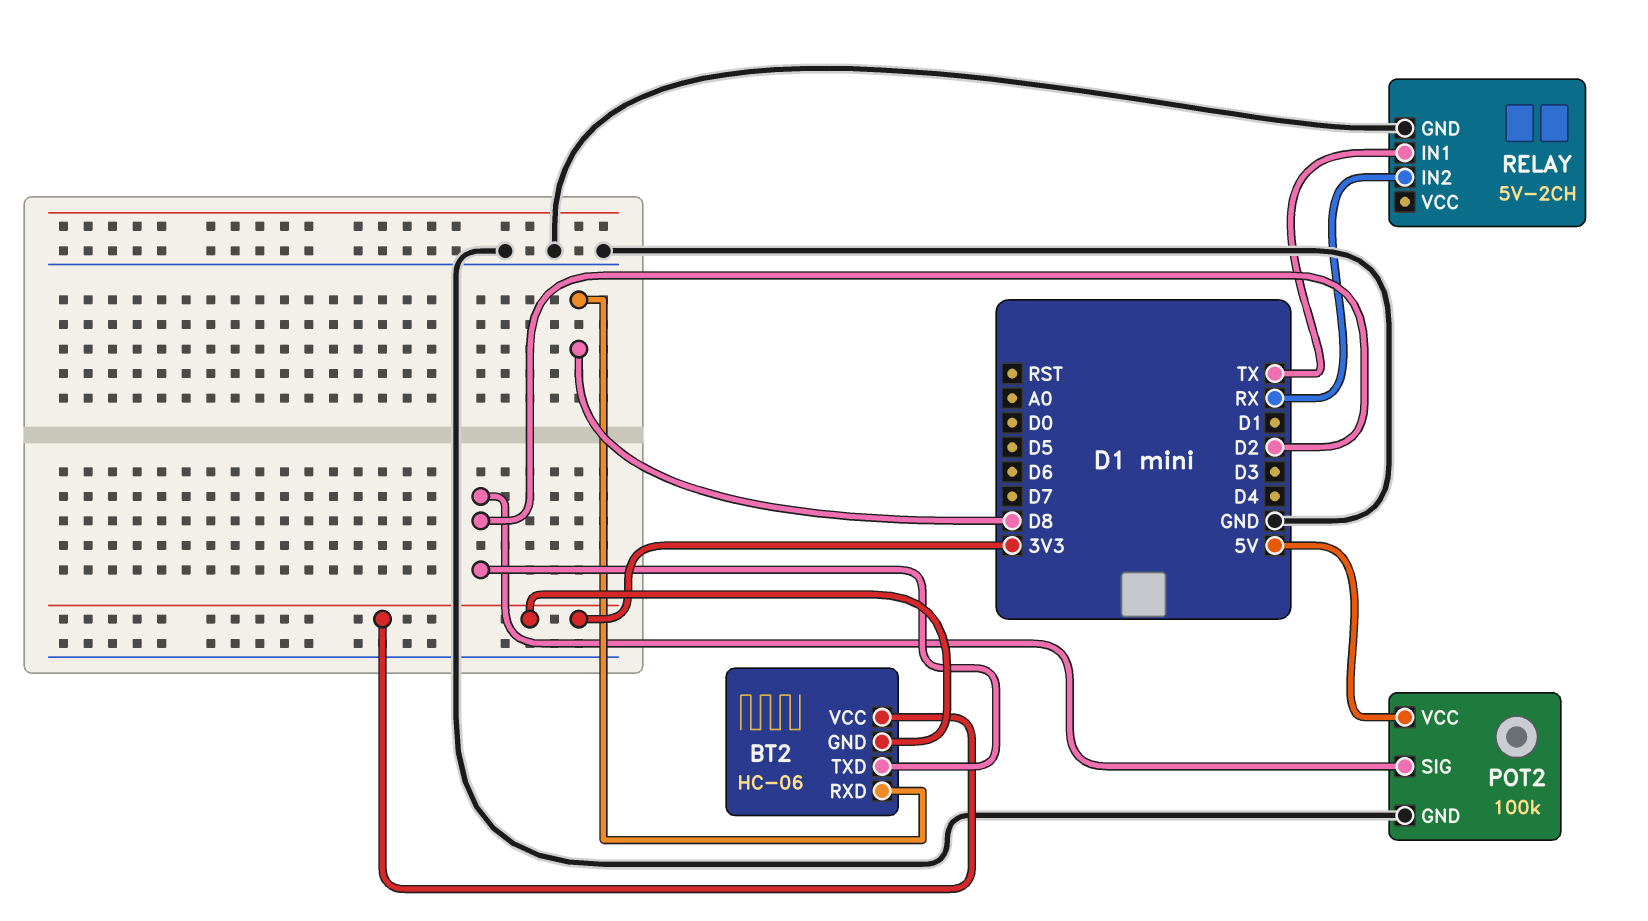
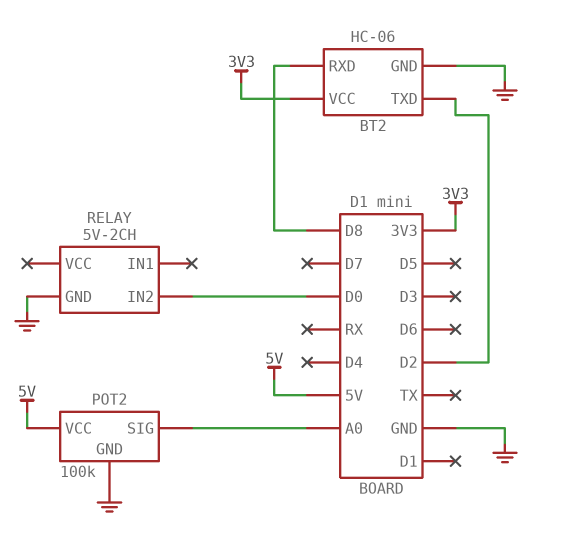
BT2 pin GND: 3V3 -> GND
POT2 pin SIG: D2 -> A0
RELAY pin IN1: TX -> none
RELAY pin IN2: RX -> D0

